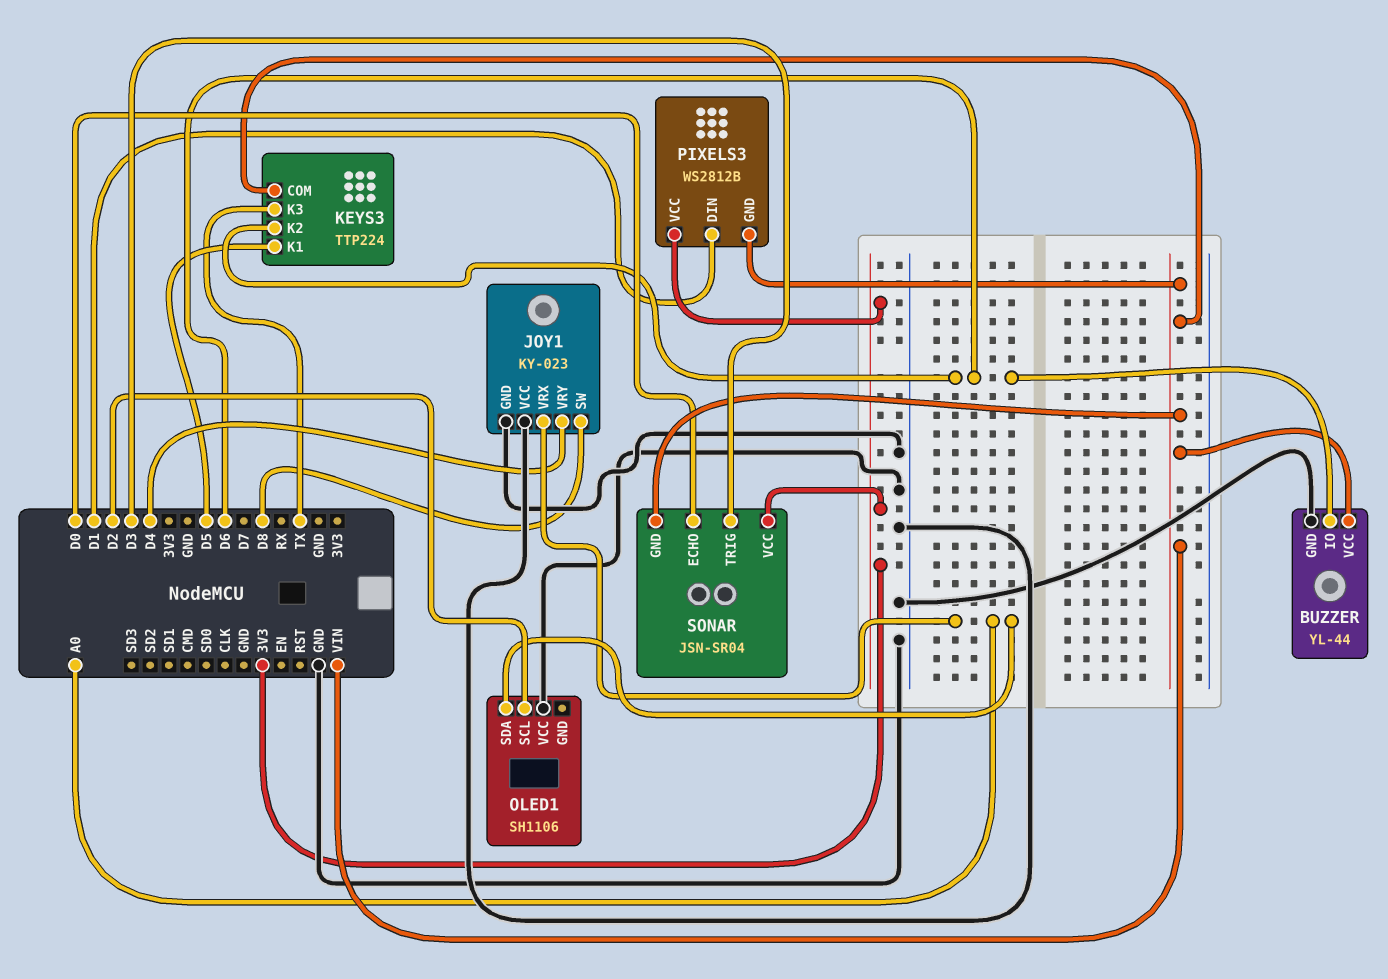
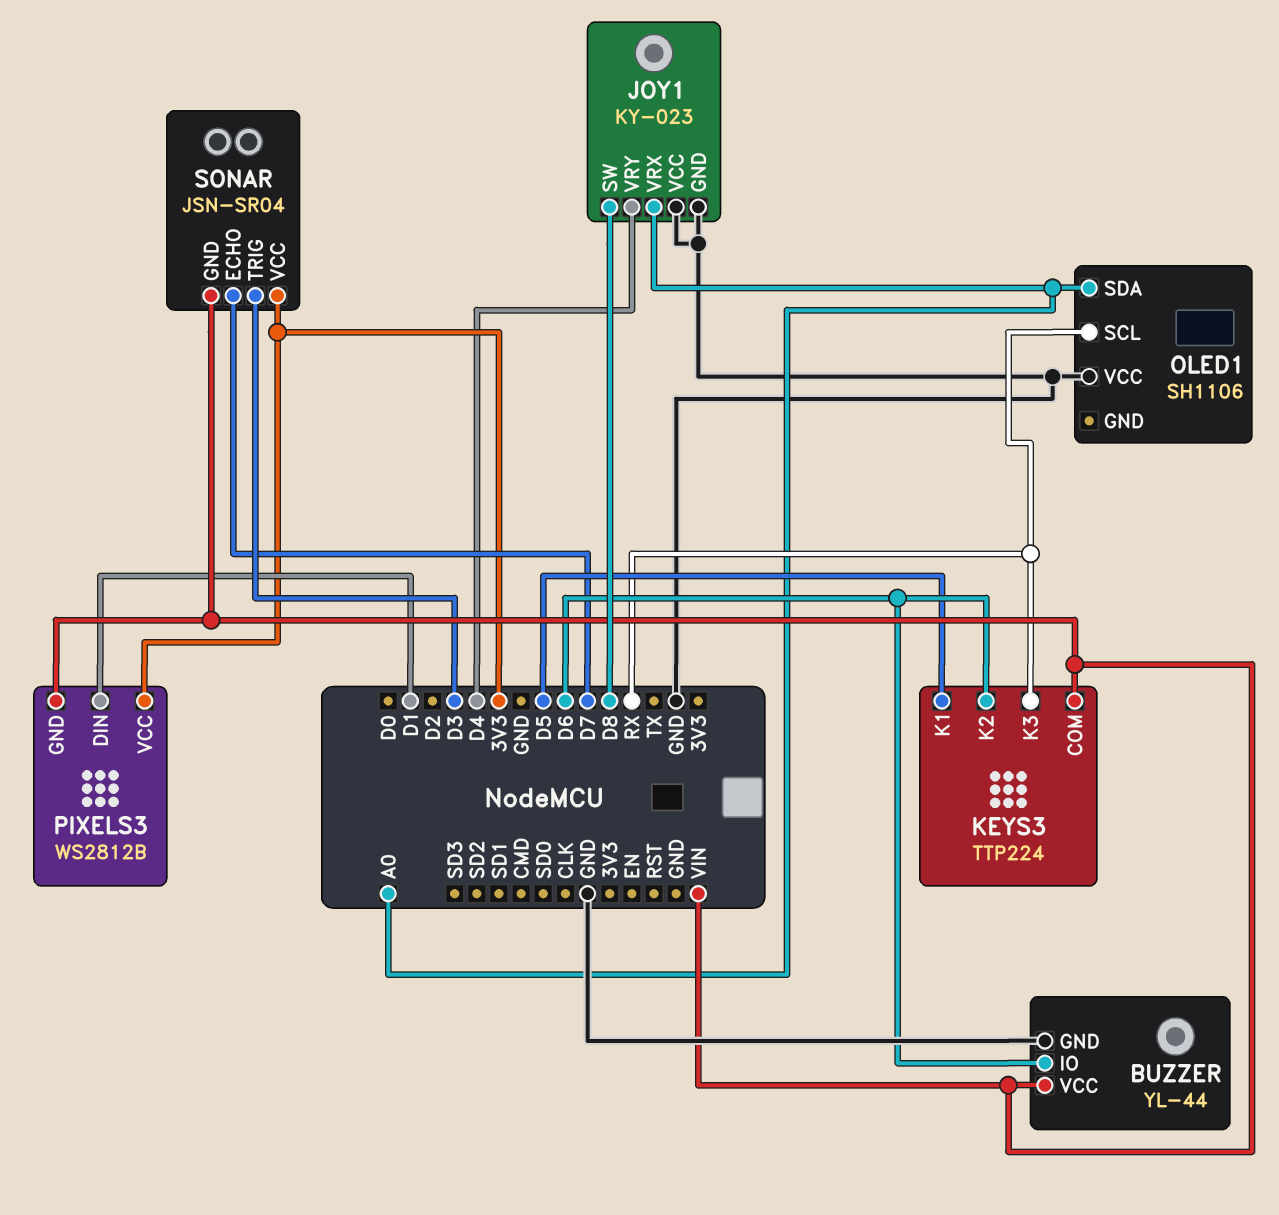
KEYS3 pin K3: TX -> RX
OLED1 pin SCL: D2 -> RX
SONAR pin ECHO: D0 -> D7

